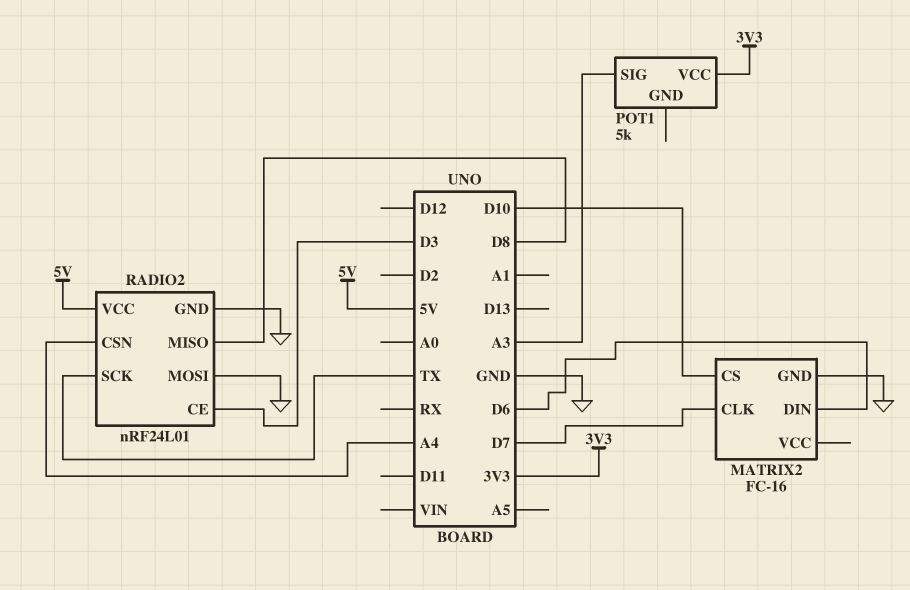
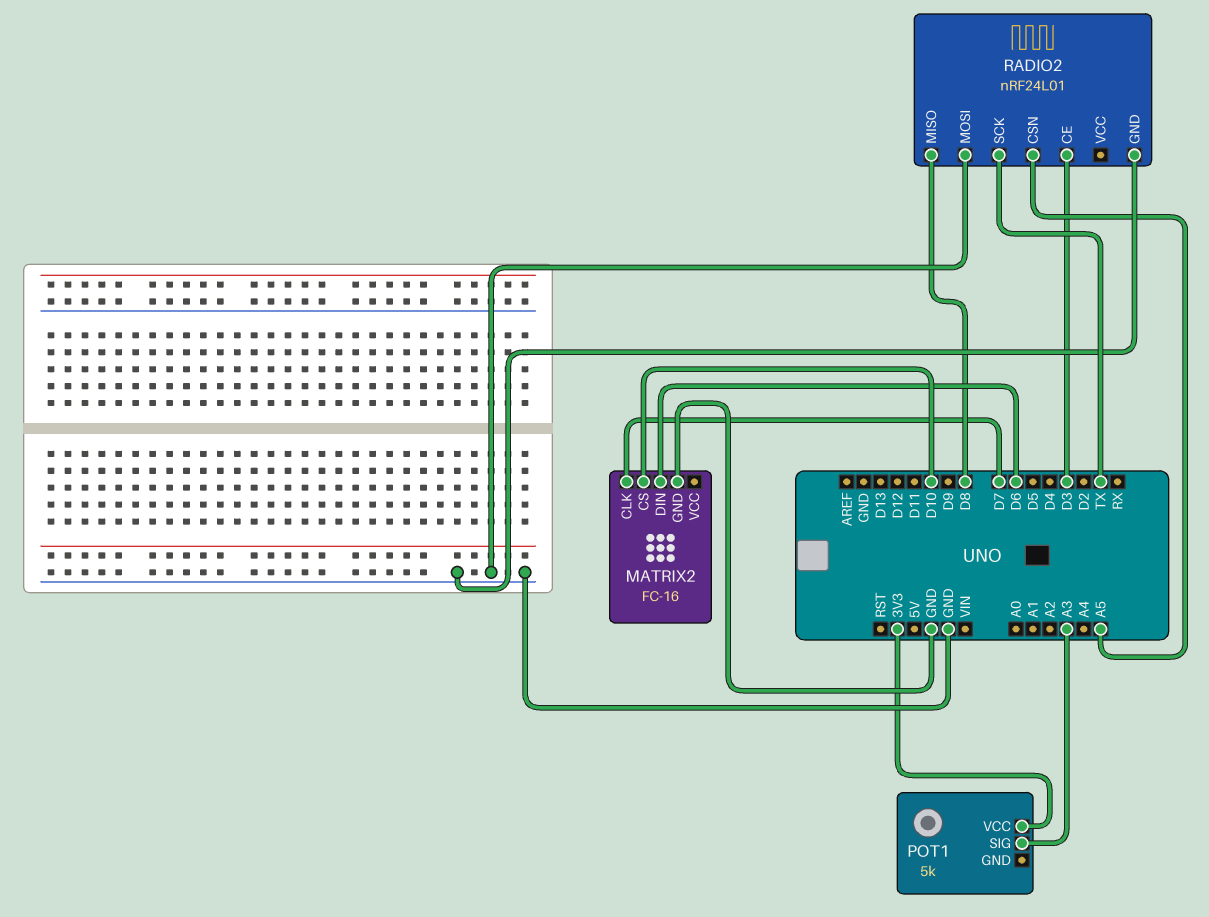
RADIO2 pin CSN: A4 -> A5
RADIO2 pin VCC: 5V -> none

